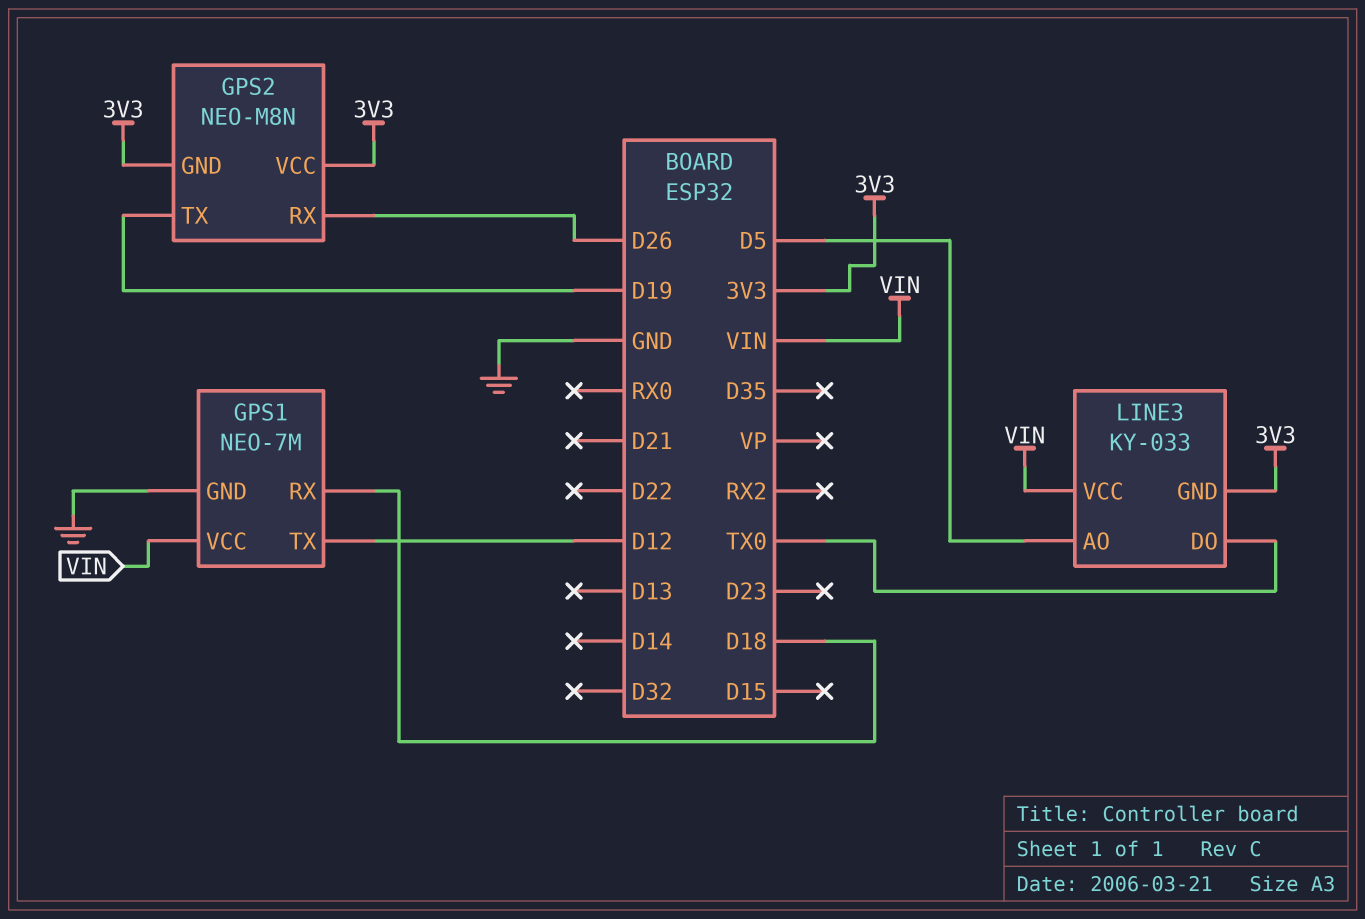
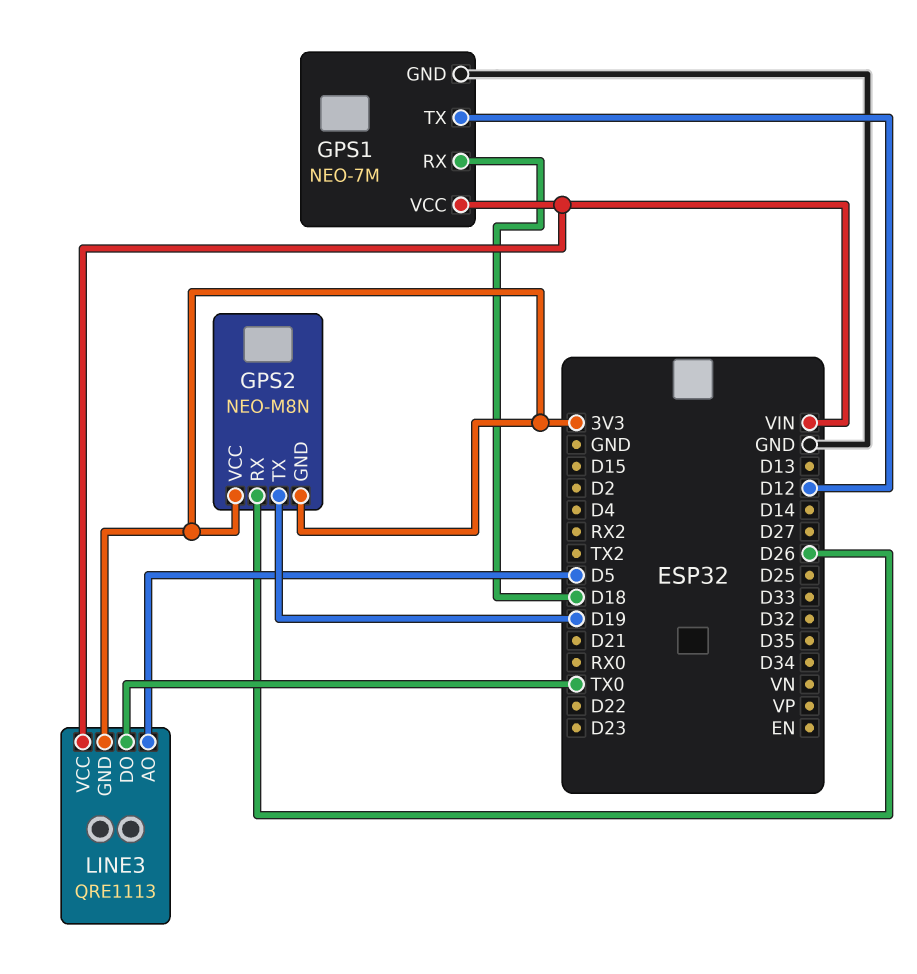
LINE3: KY-033 -> QRE1113

